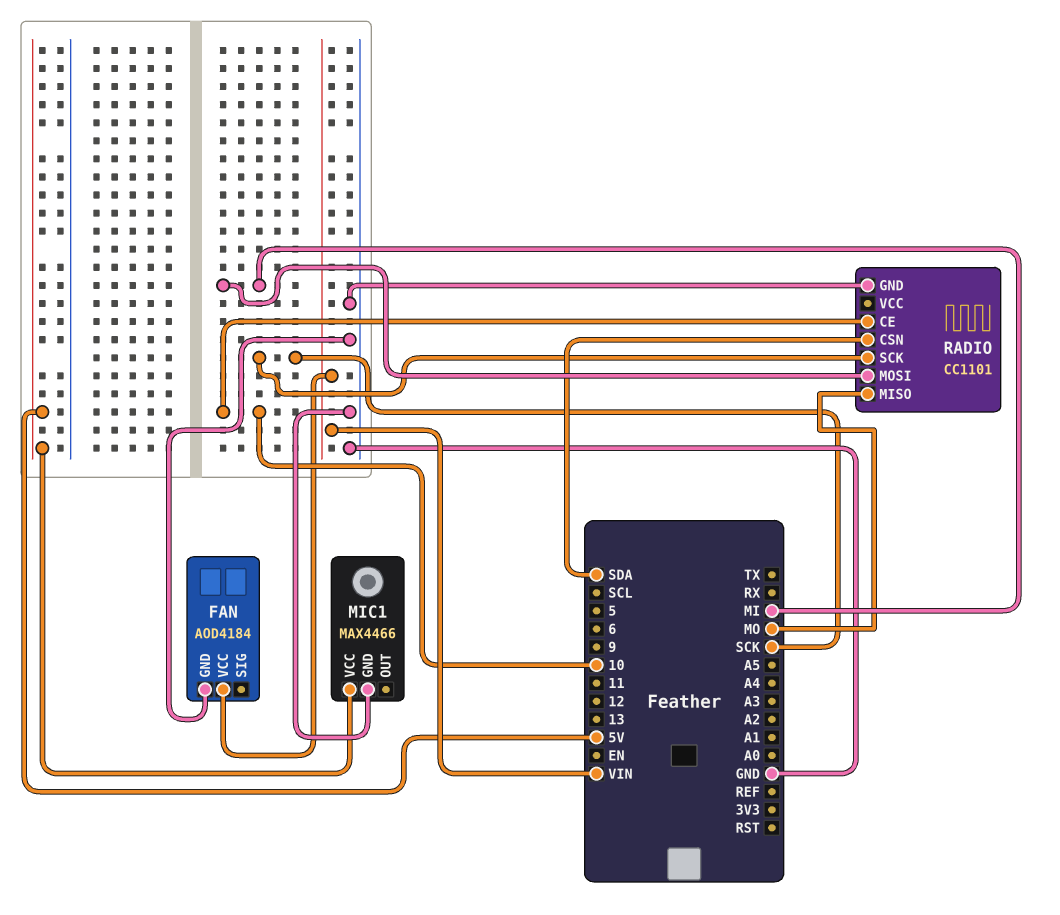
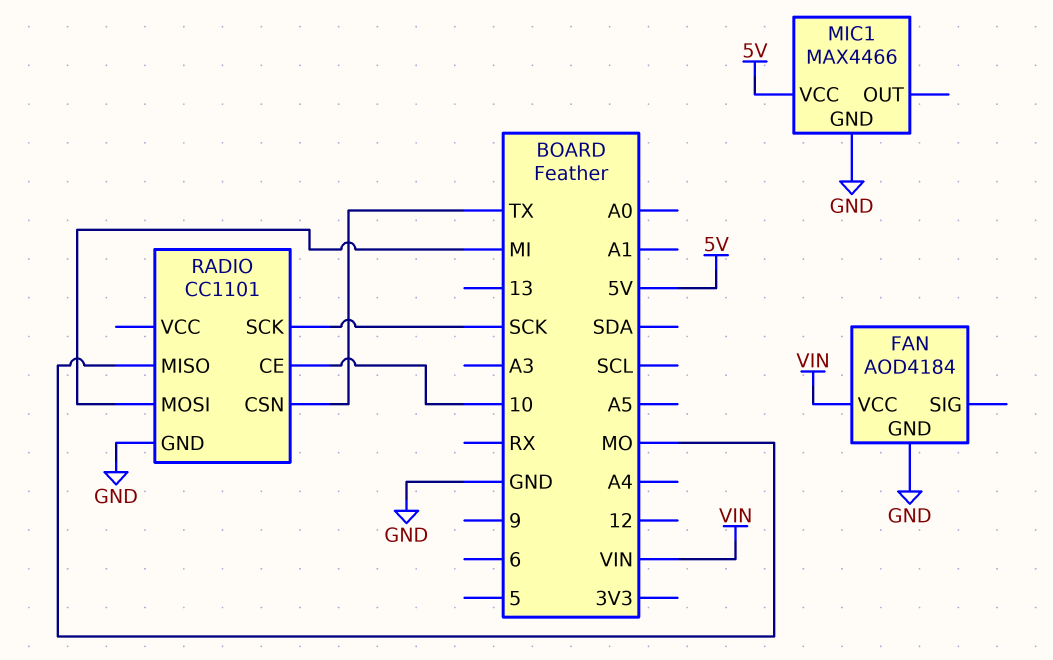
RADIO pin CSN: SDA -> TX

